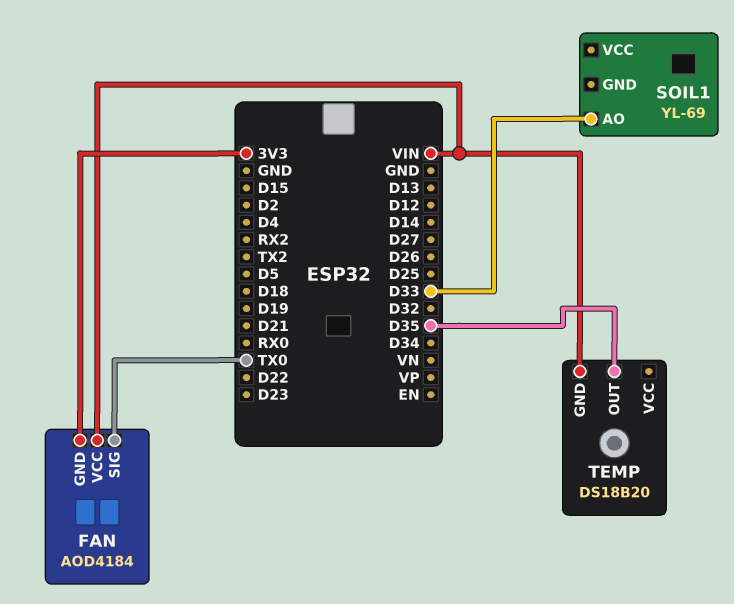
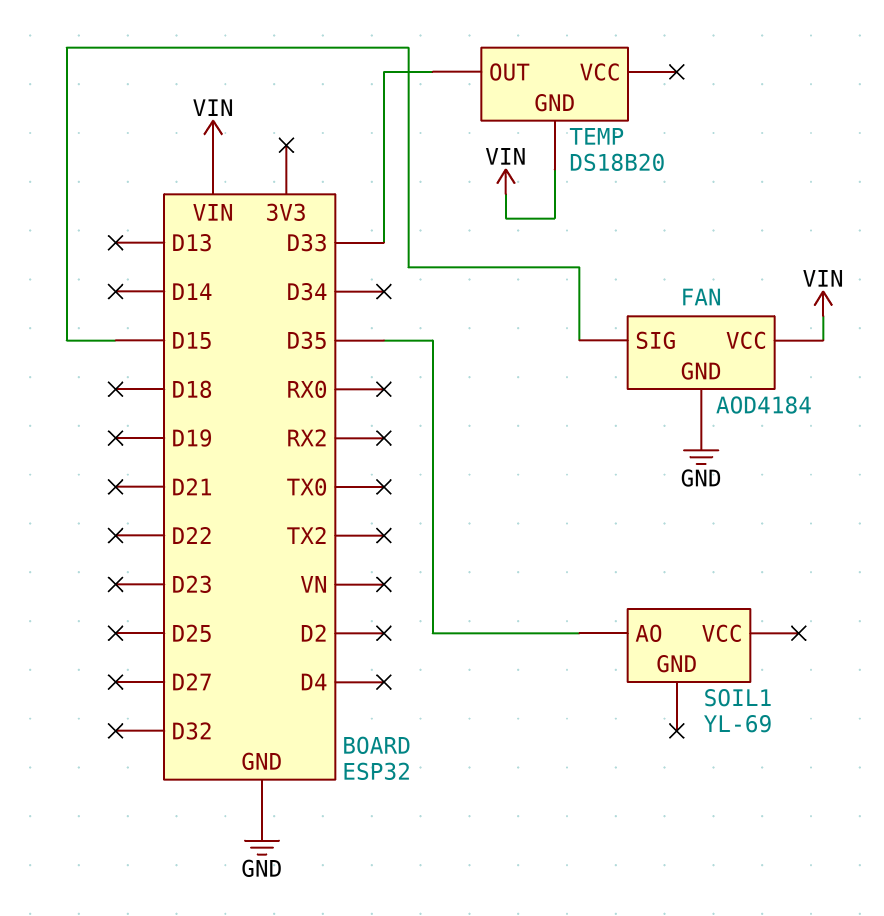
FAN pin GND: 3V3 -> GND
FAN pin SIG: TX0 -> D15
SOIL1 pin AO: D33 -> D35
TEMP pin OUT: D35 -> D33

